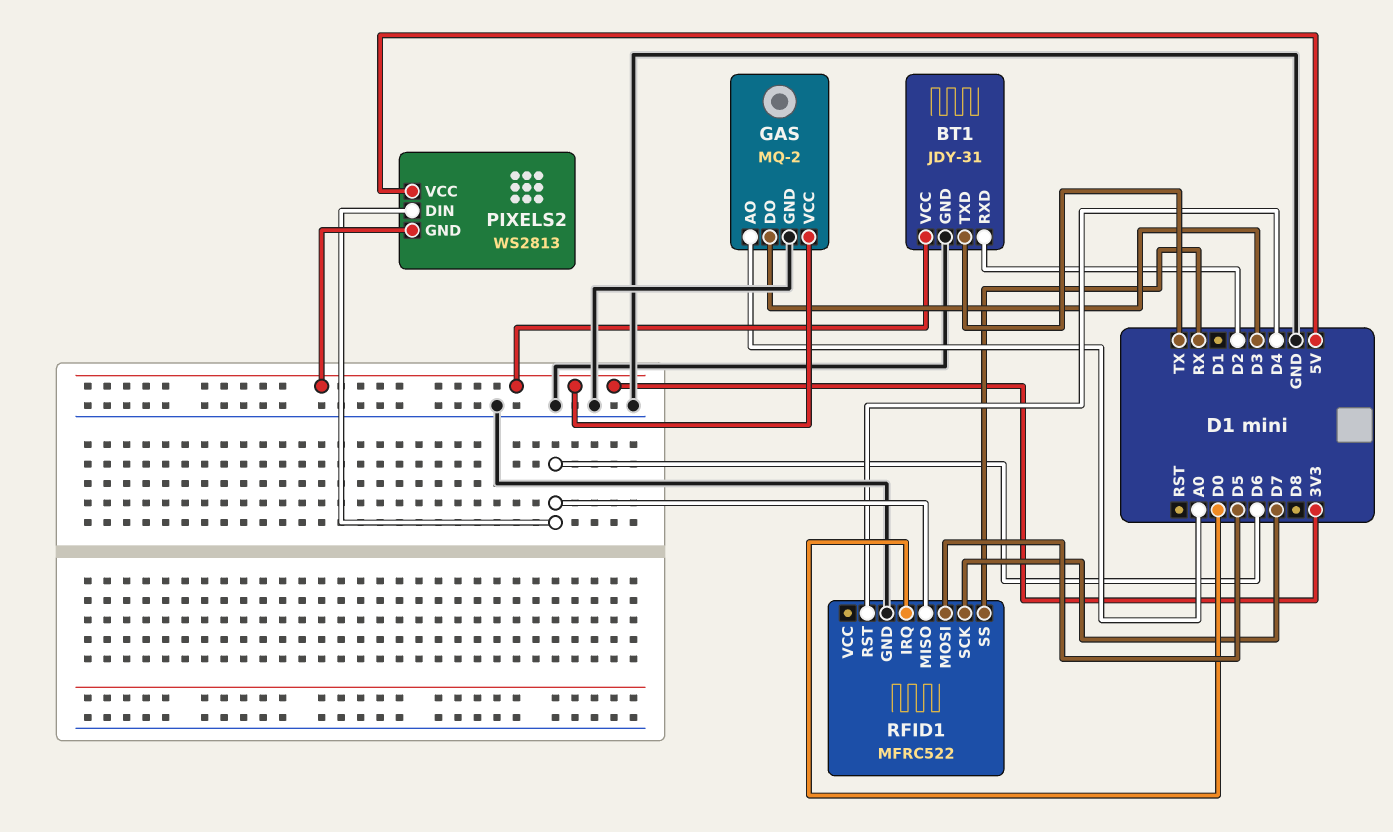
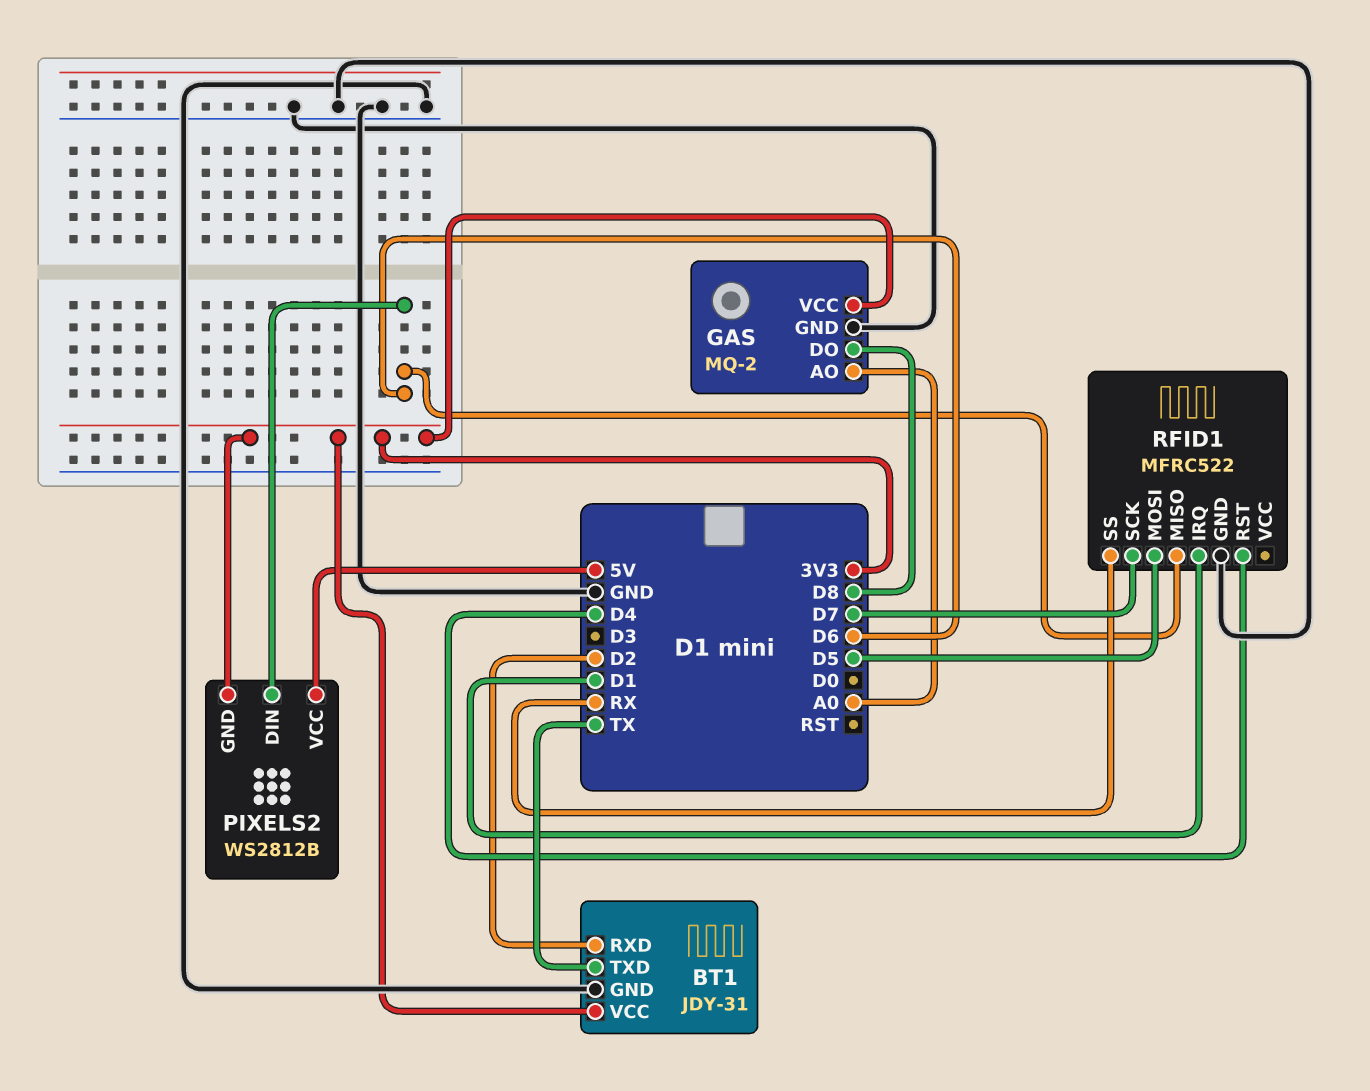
GAS pin DO: D3 -> D8
PIXELS2: WS2813 -> WS2812B
RFID1 pin IRQ: D0 -> D1

